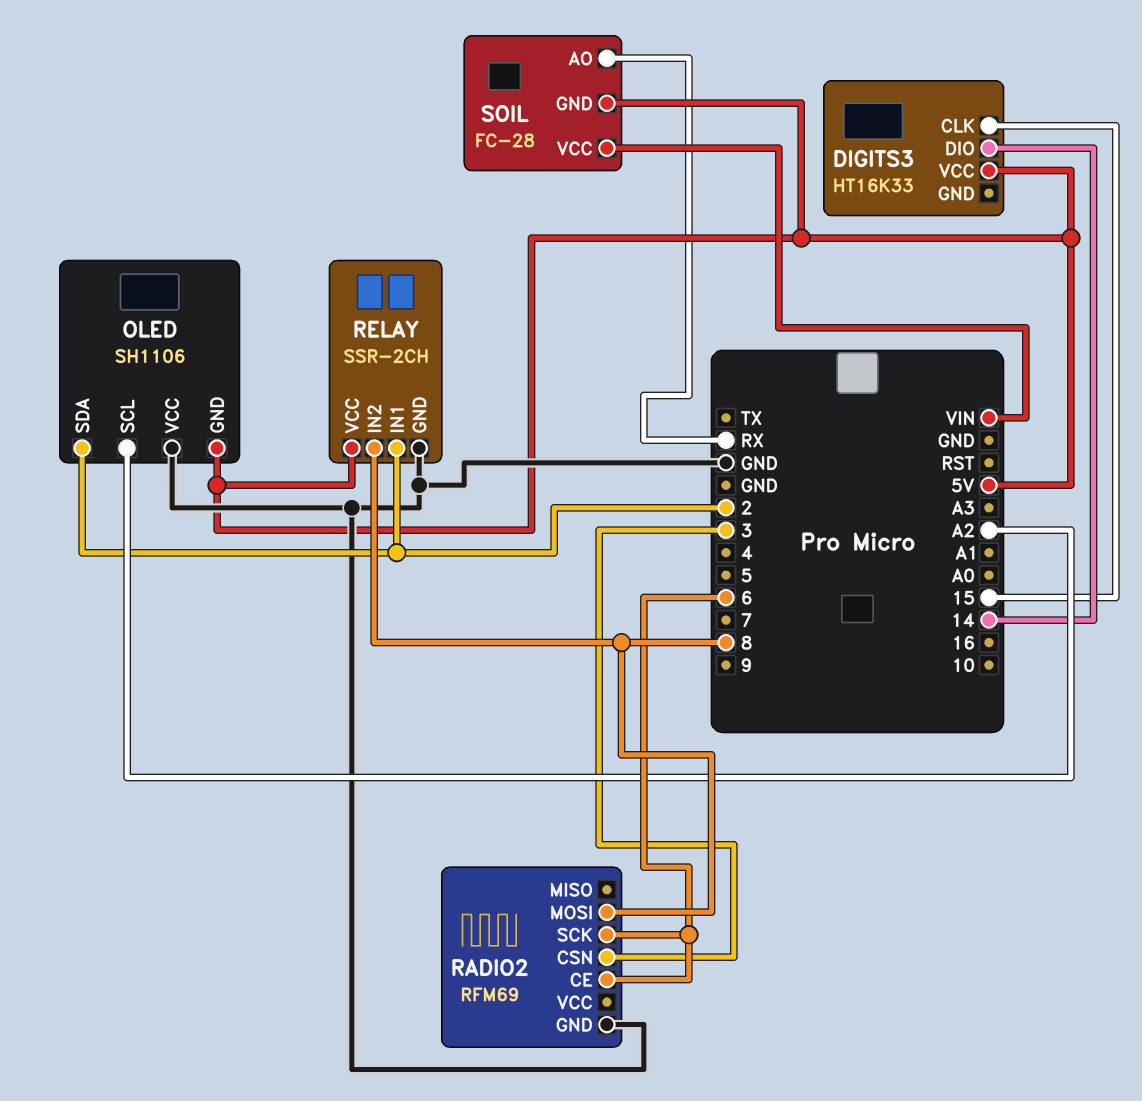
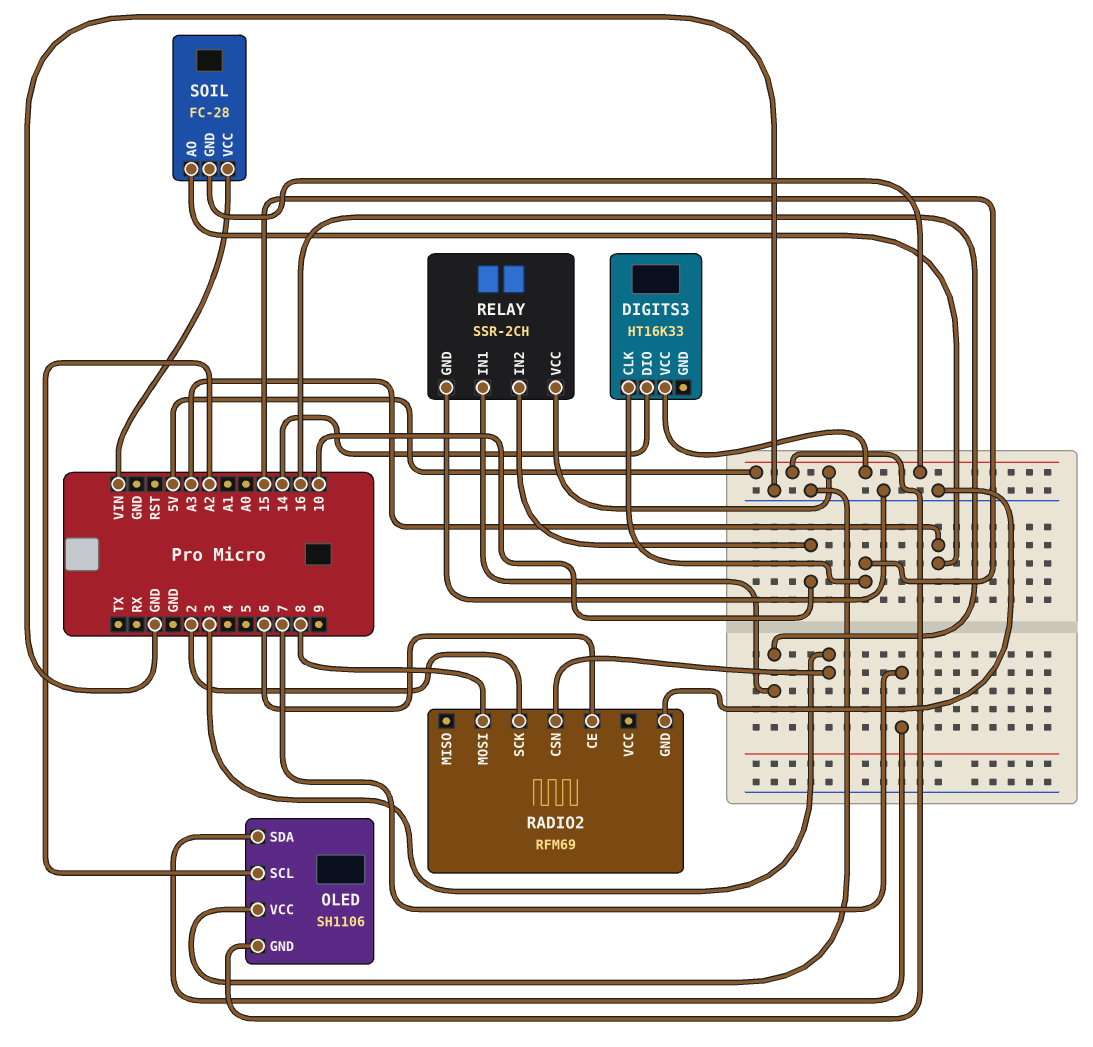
OLED pin SDA: 2 -> 7
RADIO2 pin SCK: 6 -> 2
RELAY pin IN1: 2 -> 16
RELAY pin IN2: 8 -> 10
SOIL pin AO: RX -> A3

